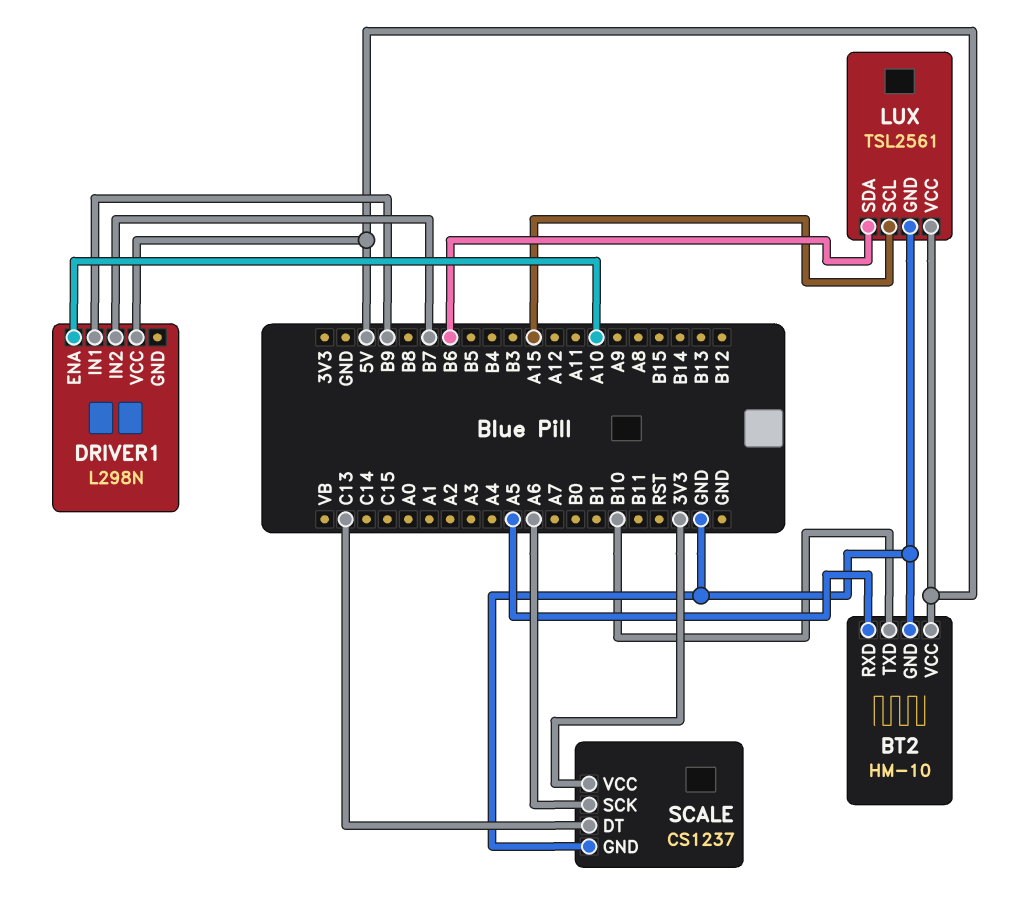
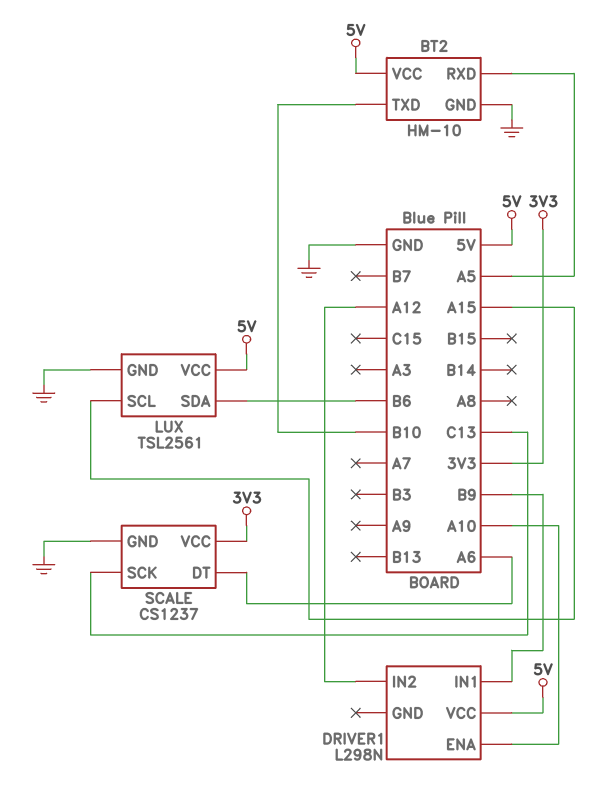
DRIVER1 pin IN2: B7 -> A12
SCALE pin DT: C13 -> A6
SCALE pin SCK: A6 -> C13

